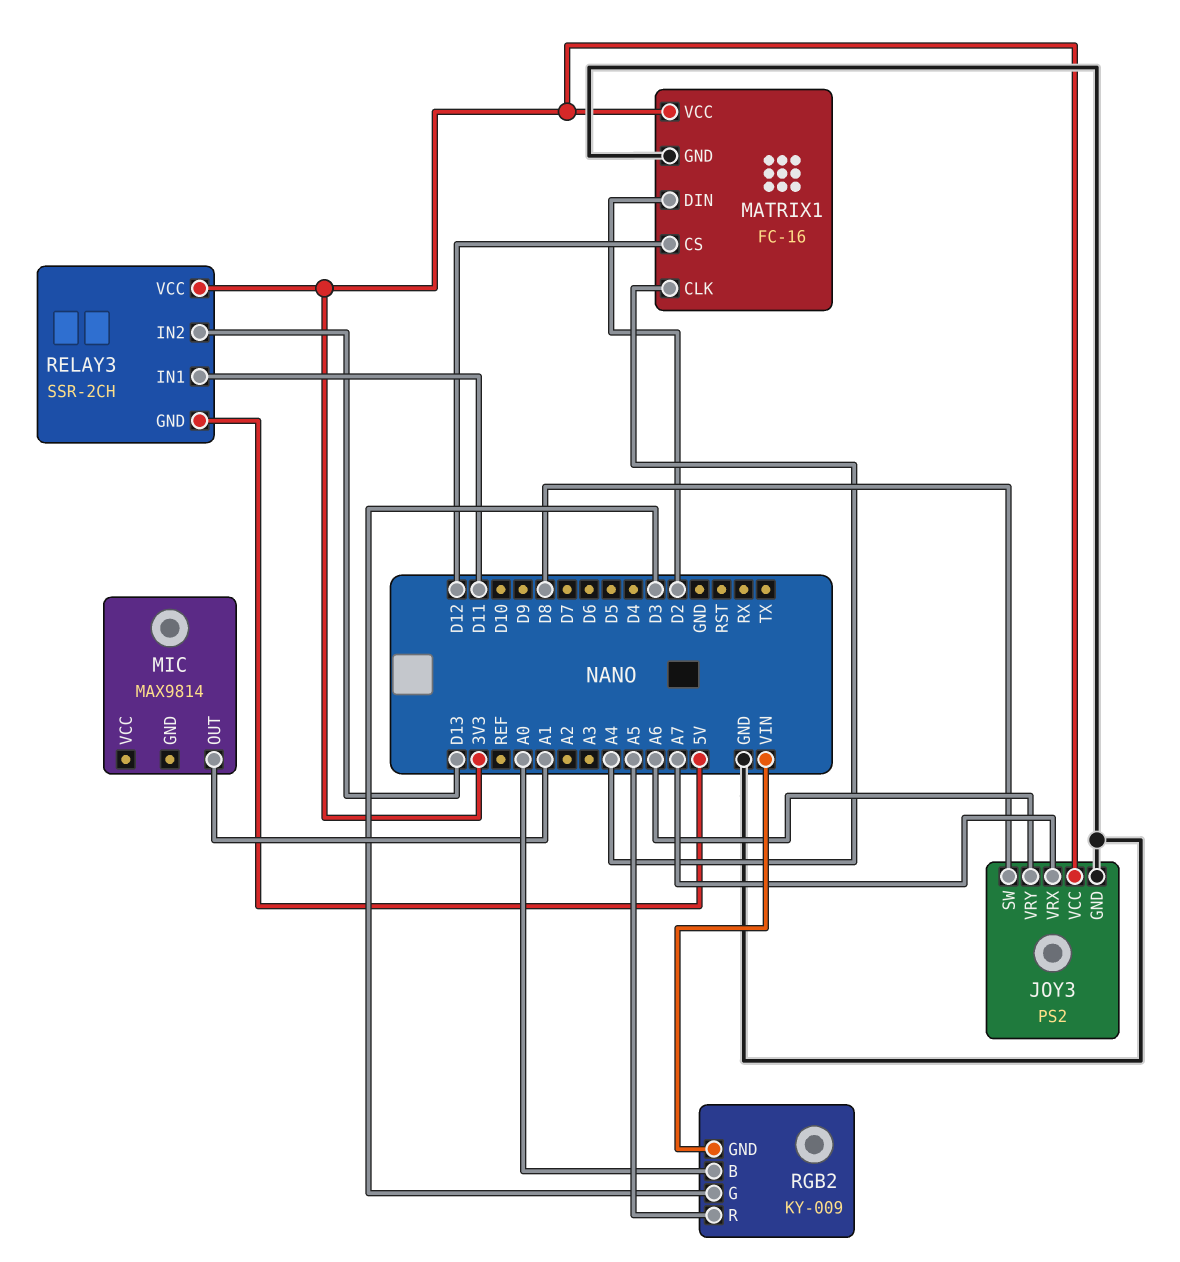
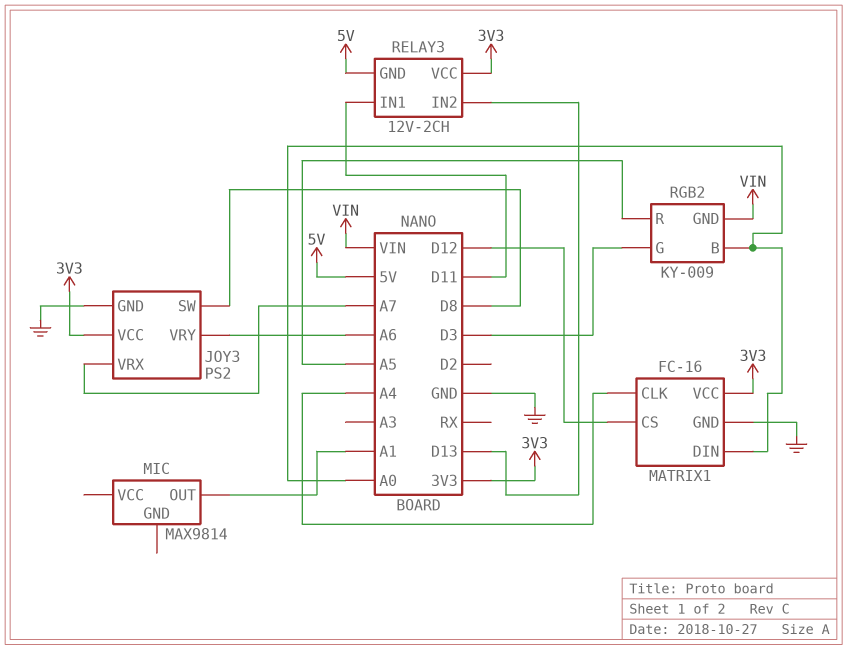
MATRIX1 pin DIN: D2 -> A0
RELAY3: SSR-2CH -> 12V-2CH

